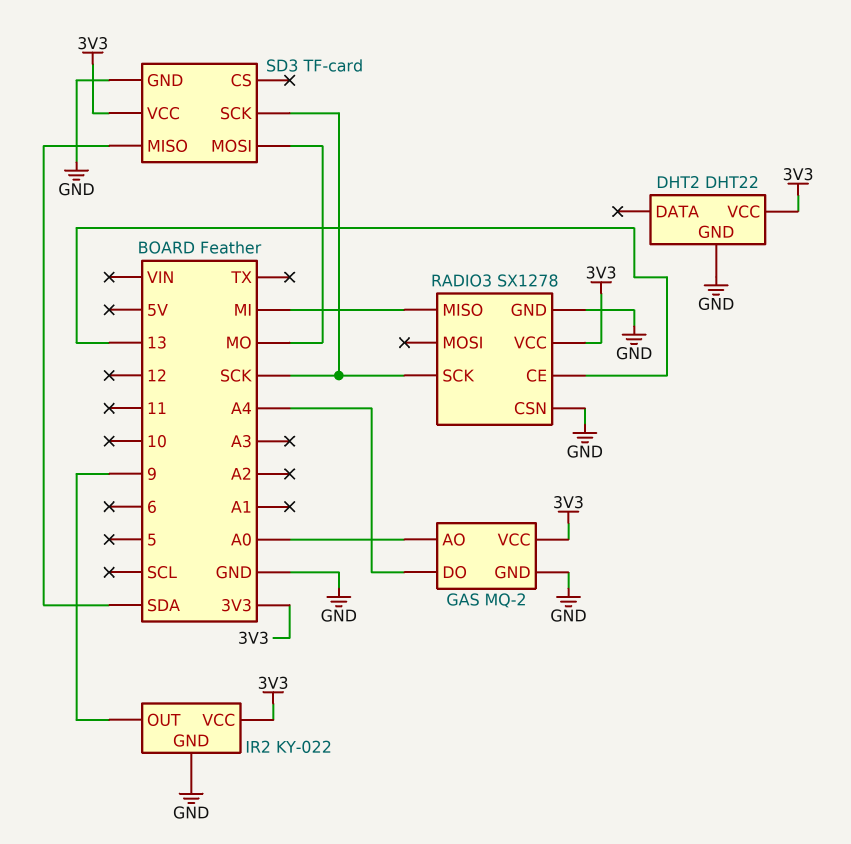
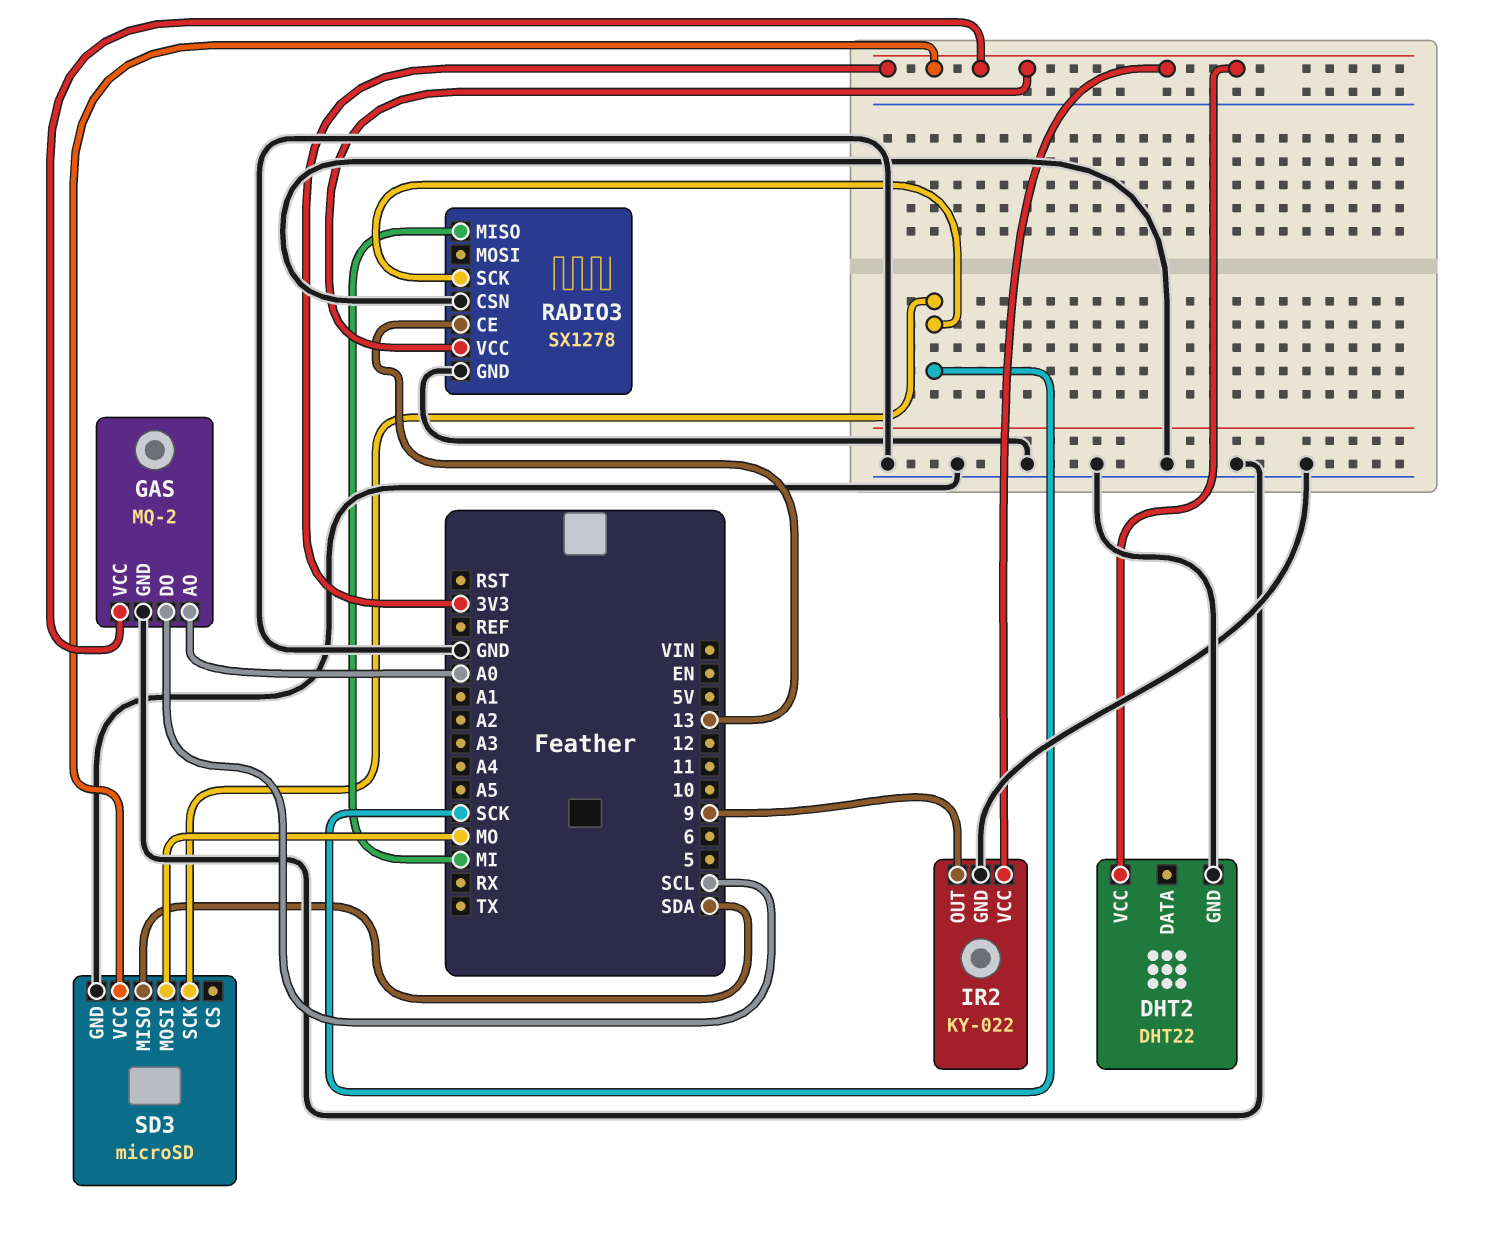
GAS pin DO: A4 -> SCL
SD3: TF-card -> microSD

